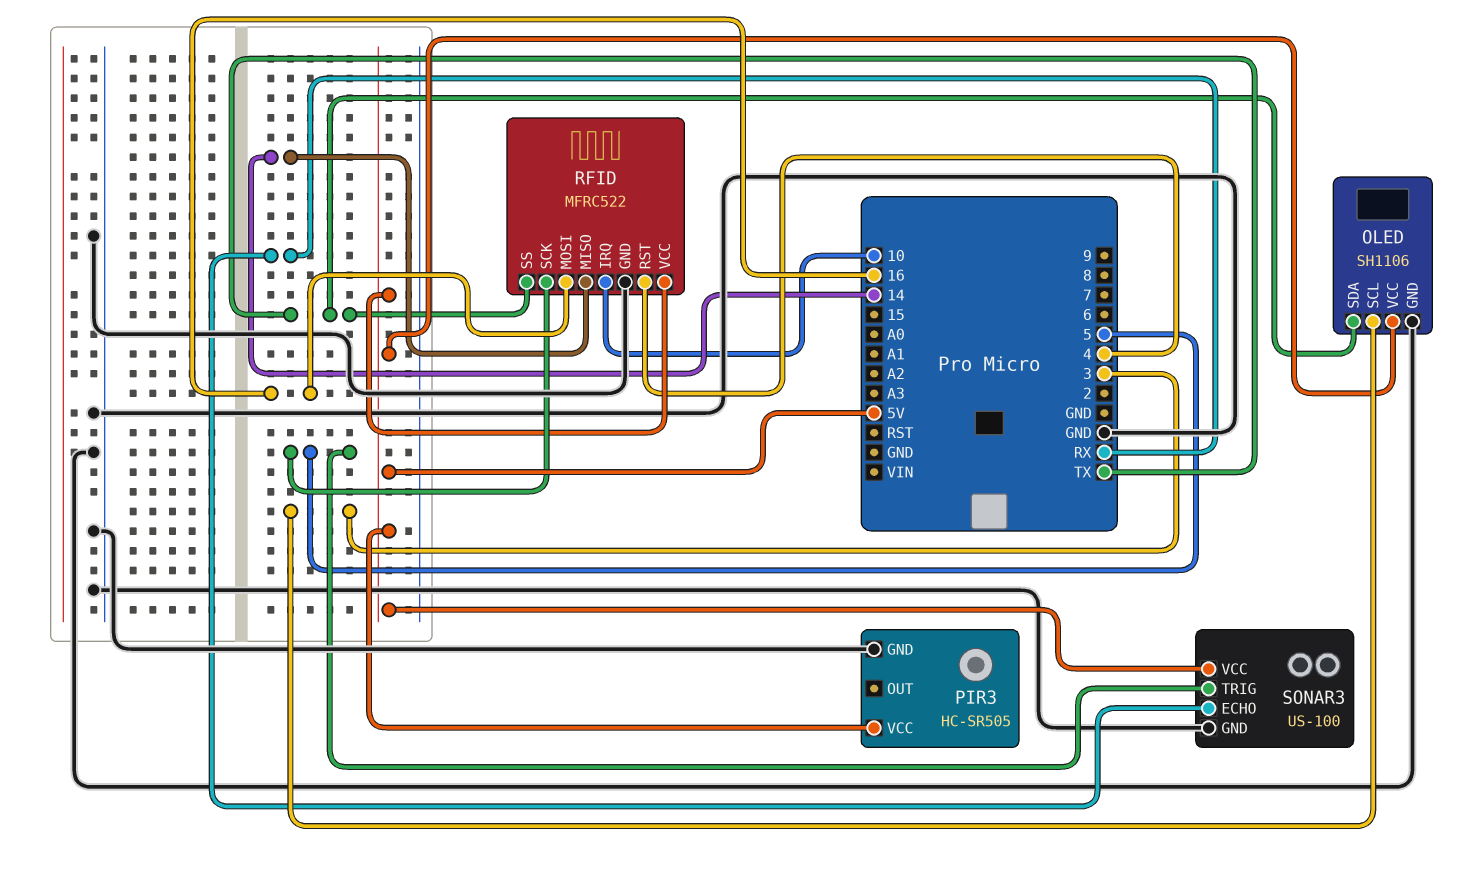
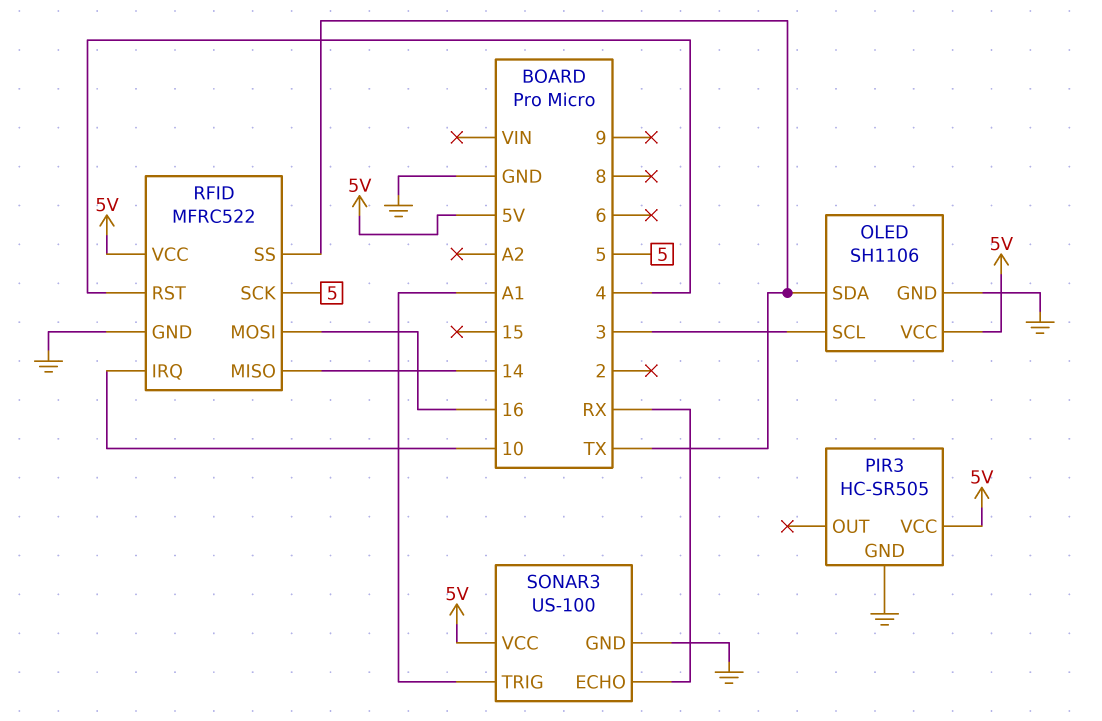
SONAR3 pin TRIG: 5 -> A1

